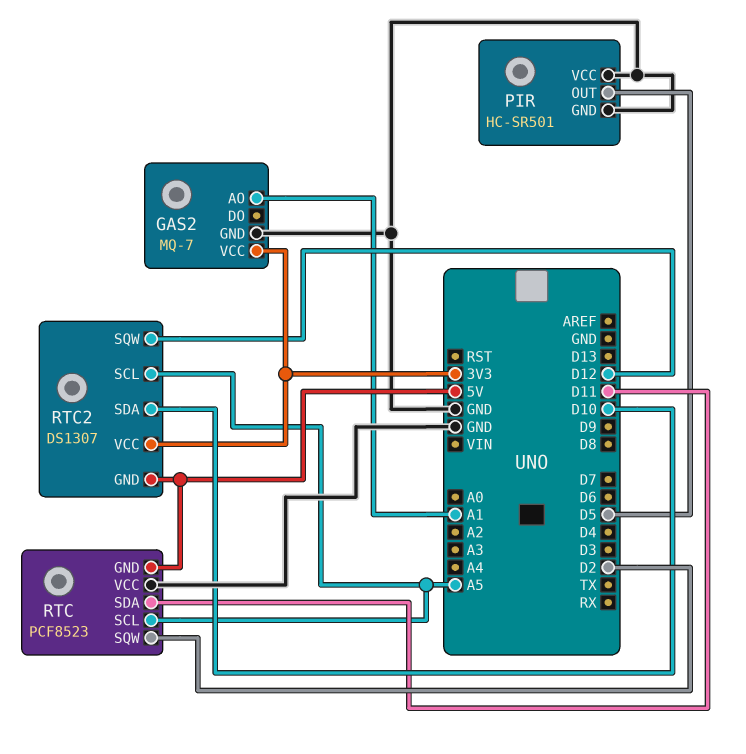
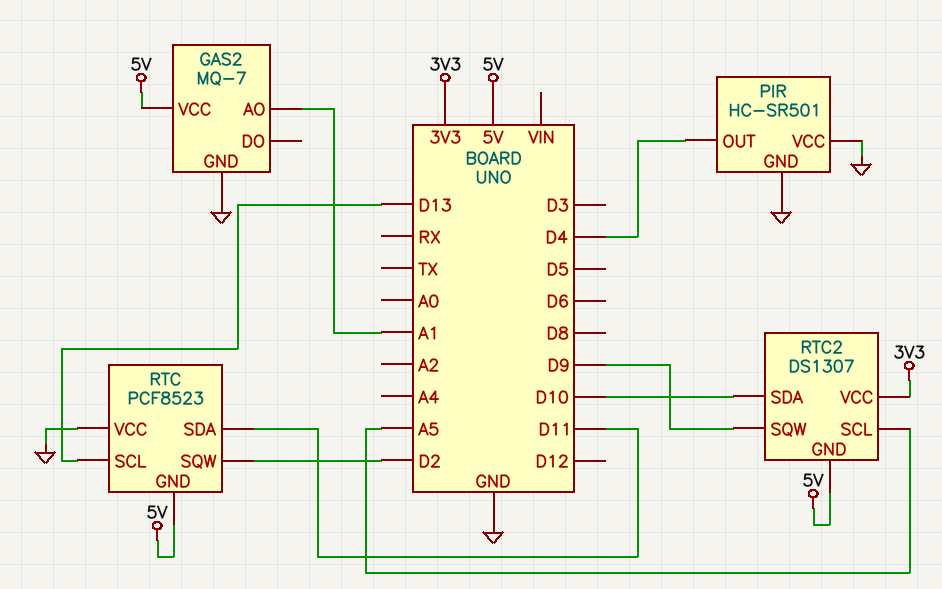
GAS2 pin VCC: 3V3 -> 5V
PIR pin OUT: D5 -> D4
RTC pin SCL: A5 -> D13
RTC2 pin SQW: D12 -> D9

